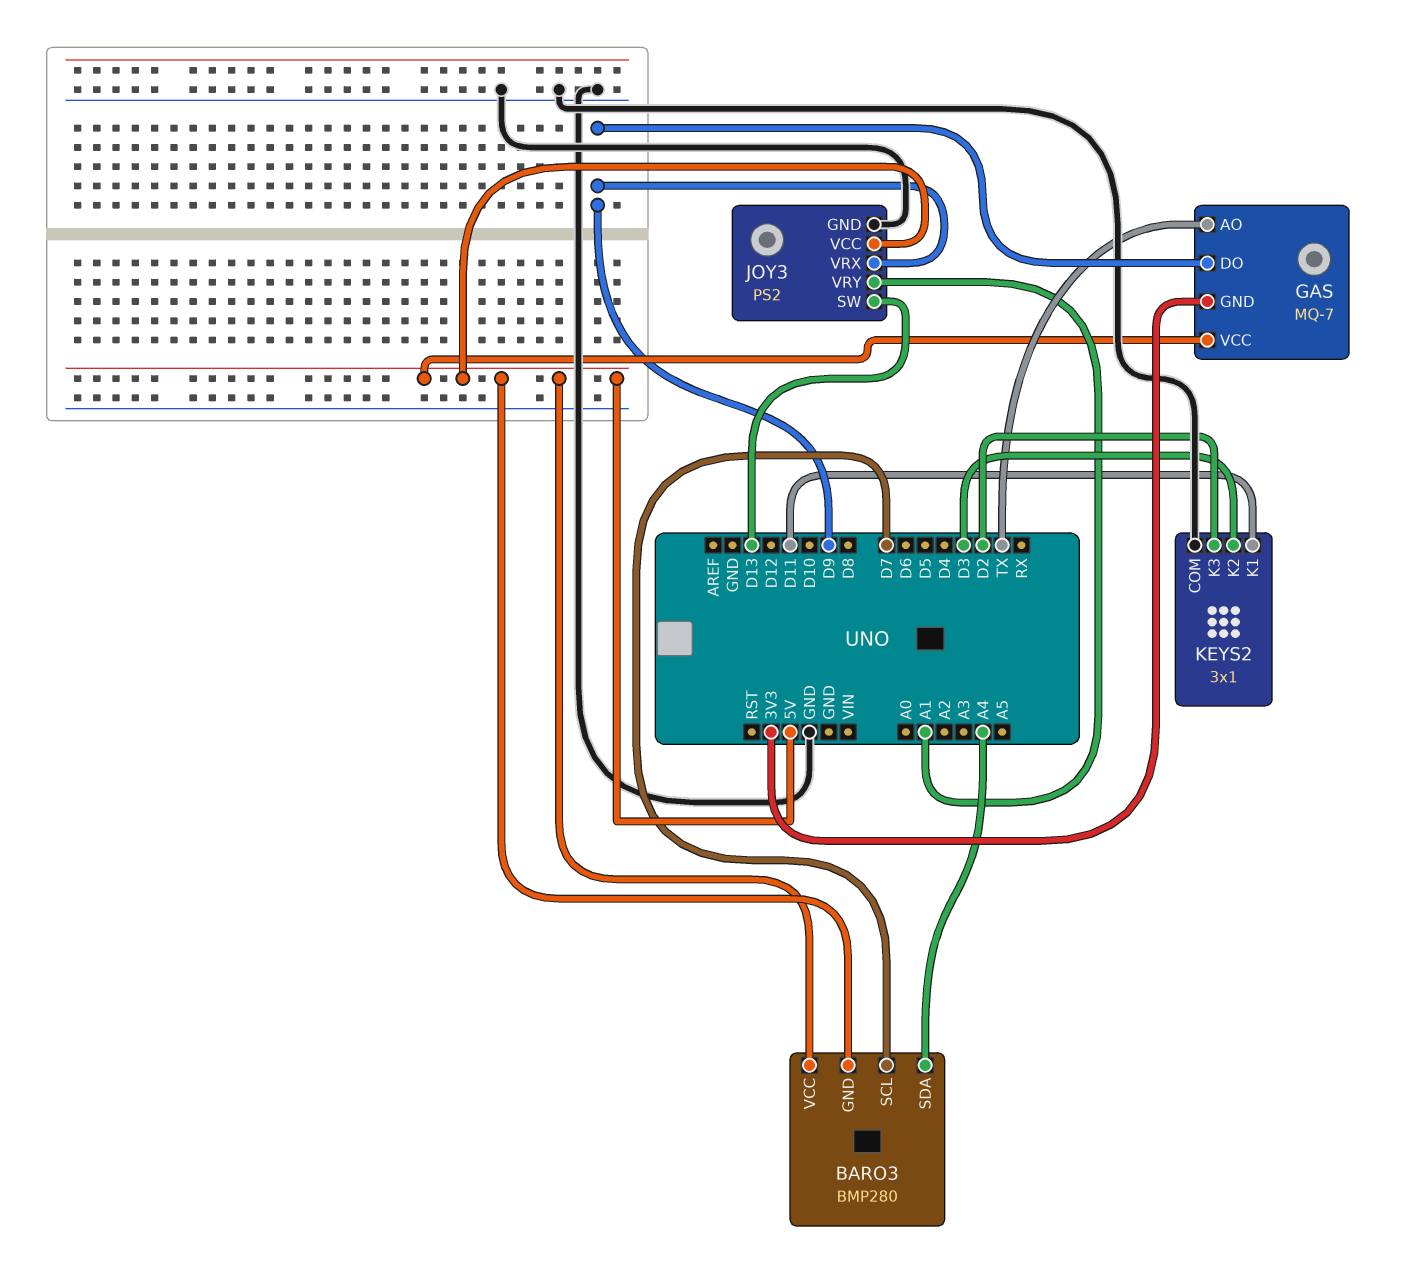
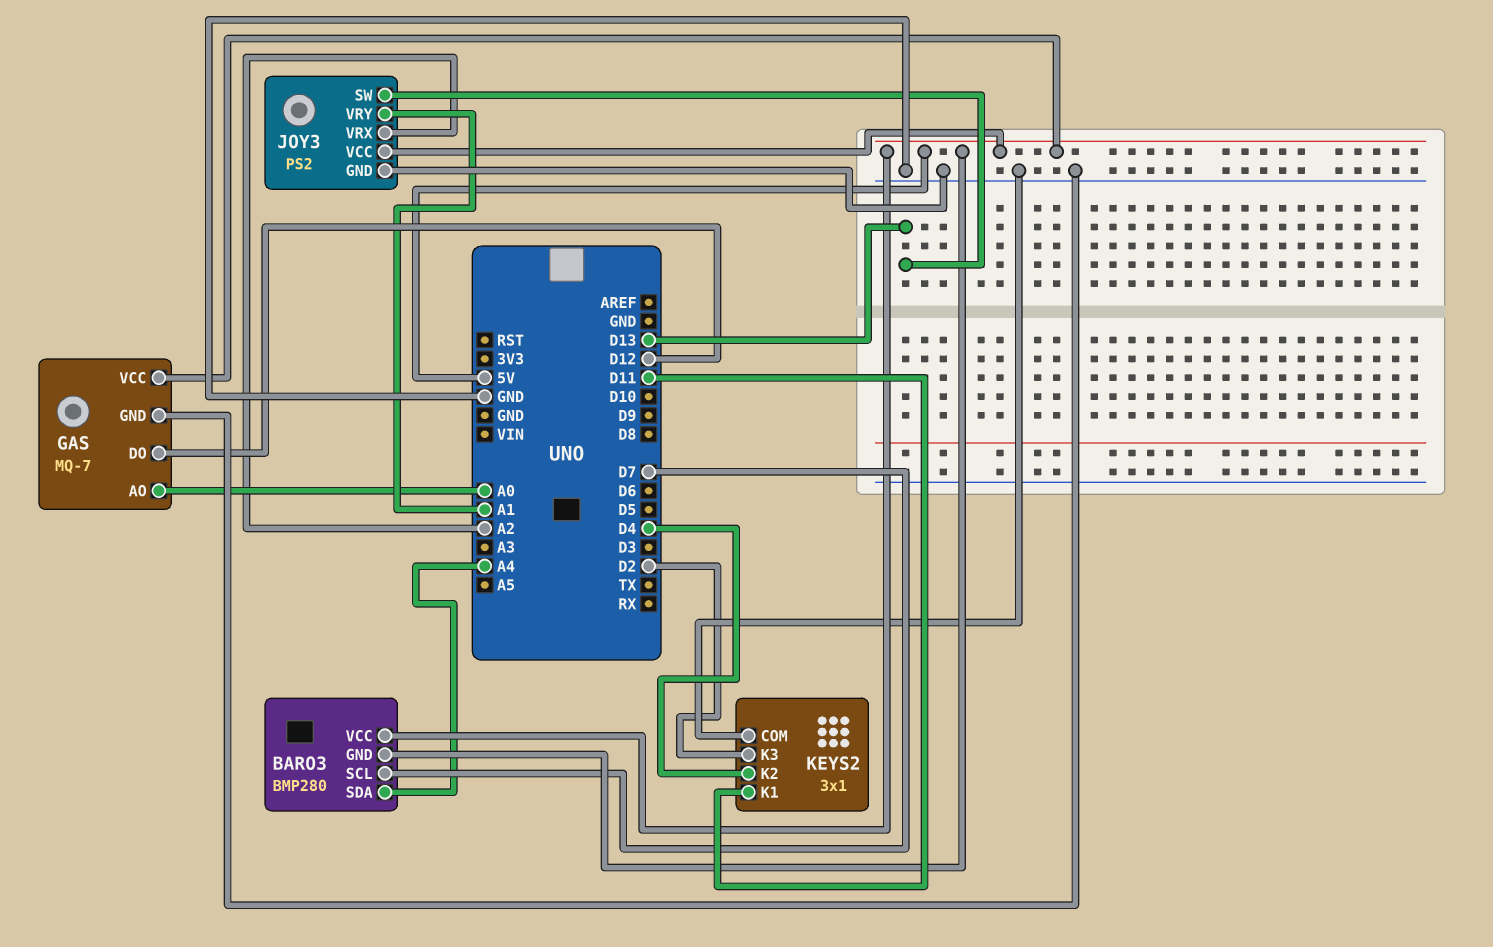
GAS pin AO: TX -> A0
GAS pin DO: D9 -> D12
GAS pin GND: 3V3 -> GND
JOY3 pin VRX: D9 -> A2
KEYS2 pin K2: D3 -> D4

